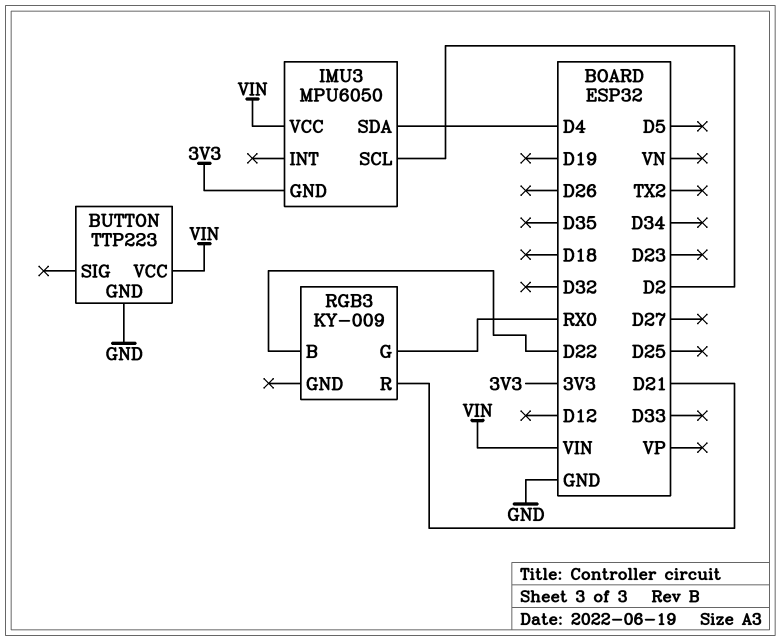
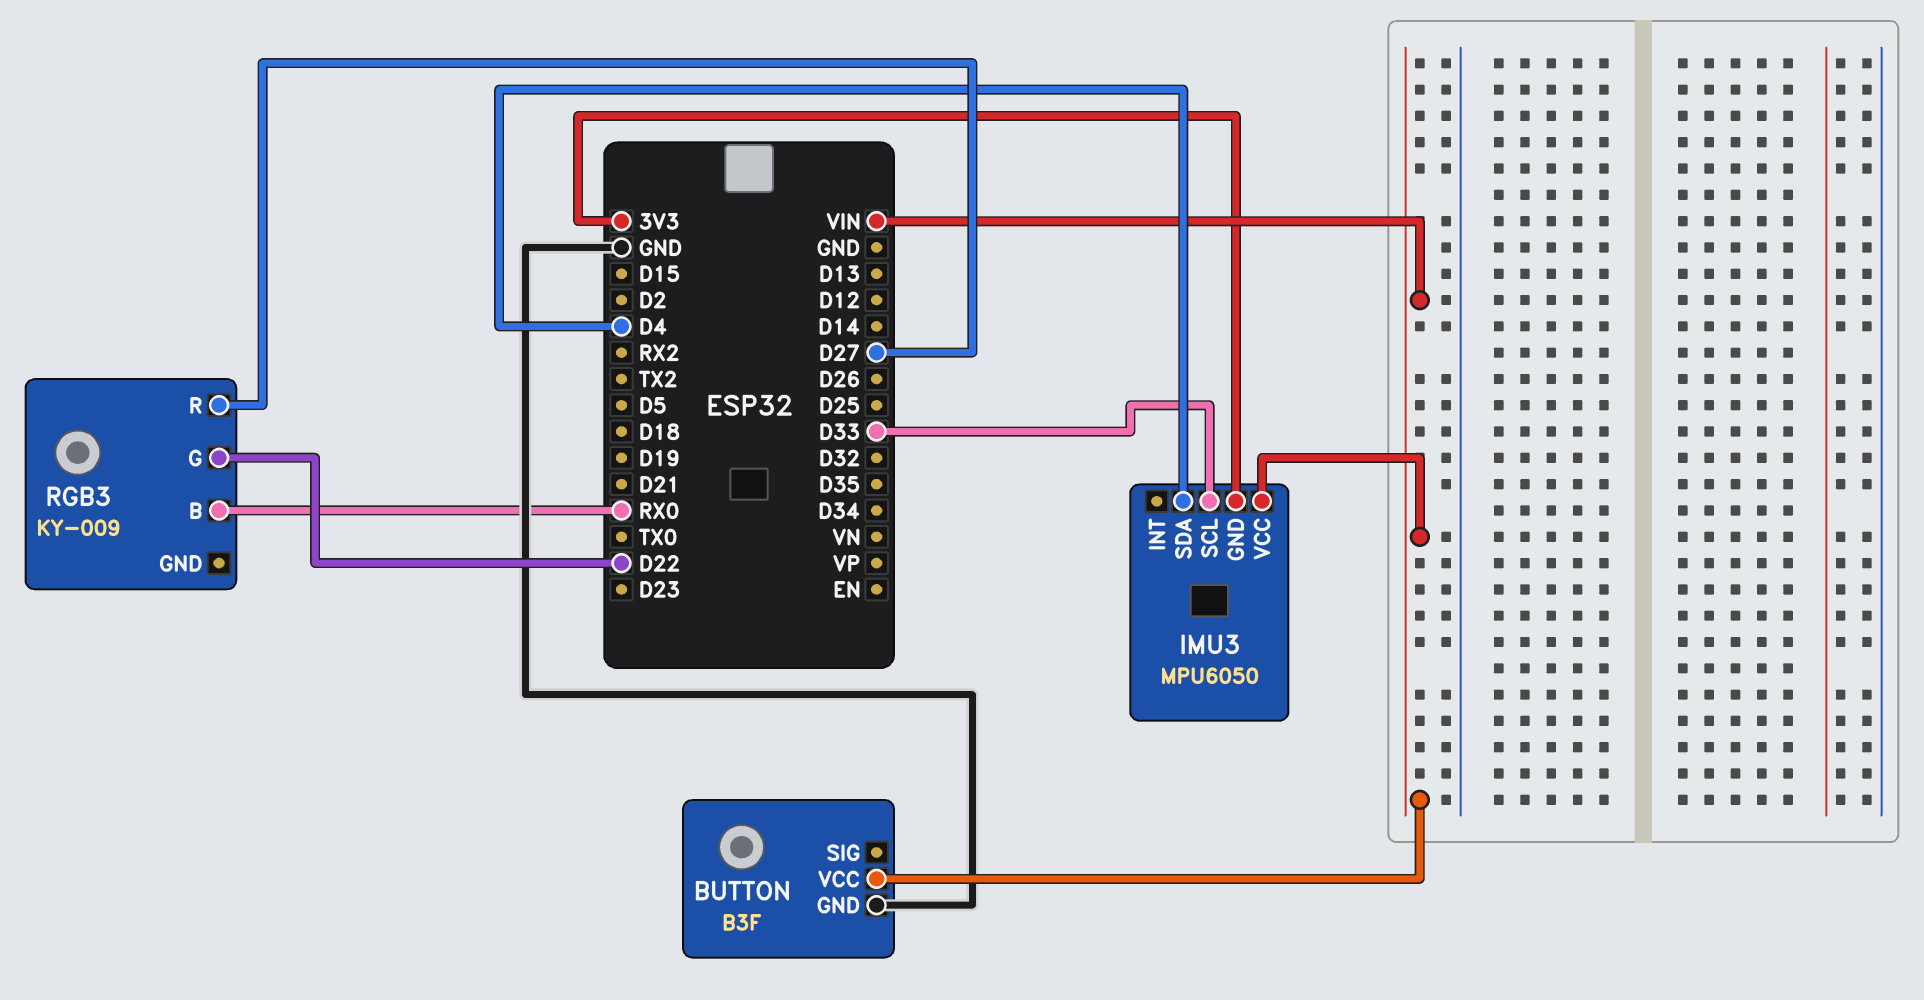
BUTTON: TTP223 -> B3F
IMU3 pin SCL: D2 -> D33
RGB3 pin B: D22 -> RX0
RGB3 pin G: RX0 -> D22
RGB3 pin R: D21 -> D27

